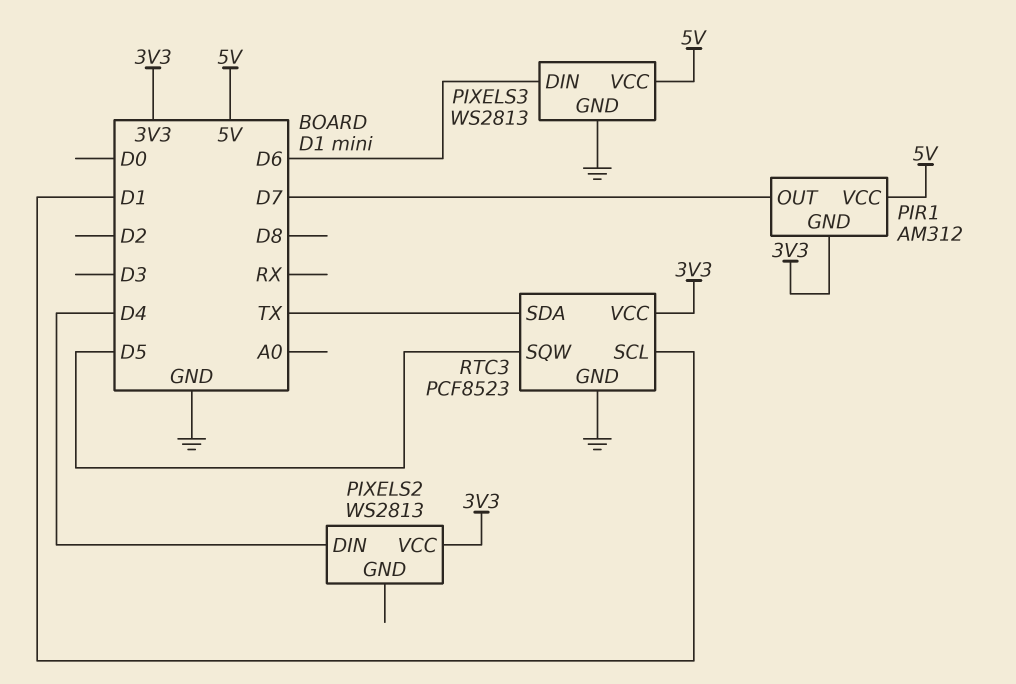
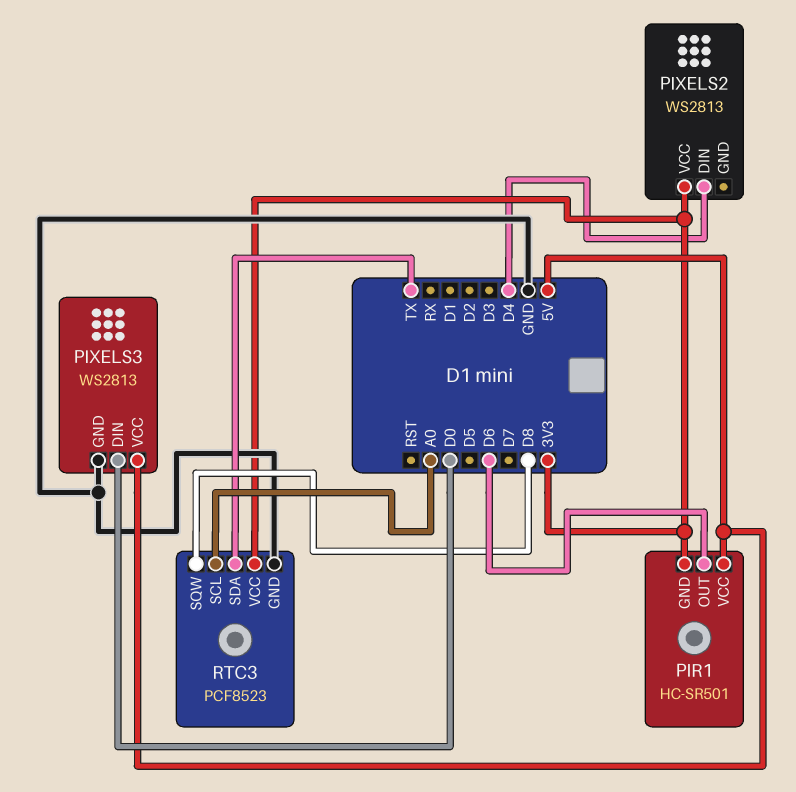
PIR1: AM312 -> HC-SR501
PIR1 pin OUT: D7 -> D6
PIXELS3 pin DIN: D6 -> D0
RTC3 pin SCL: D1 -> A0
RTC3 pin SQW: D5 -> D8

